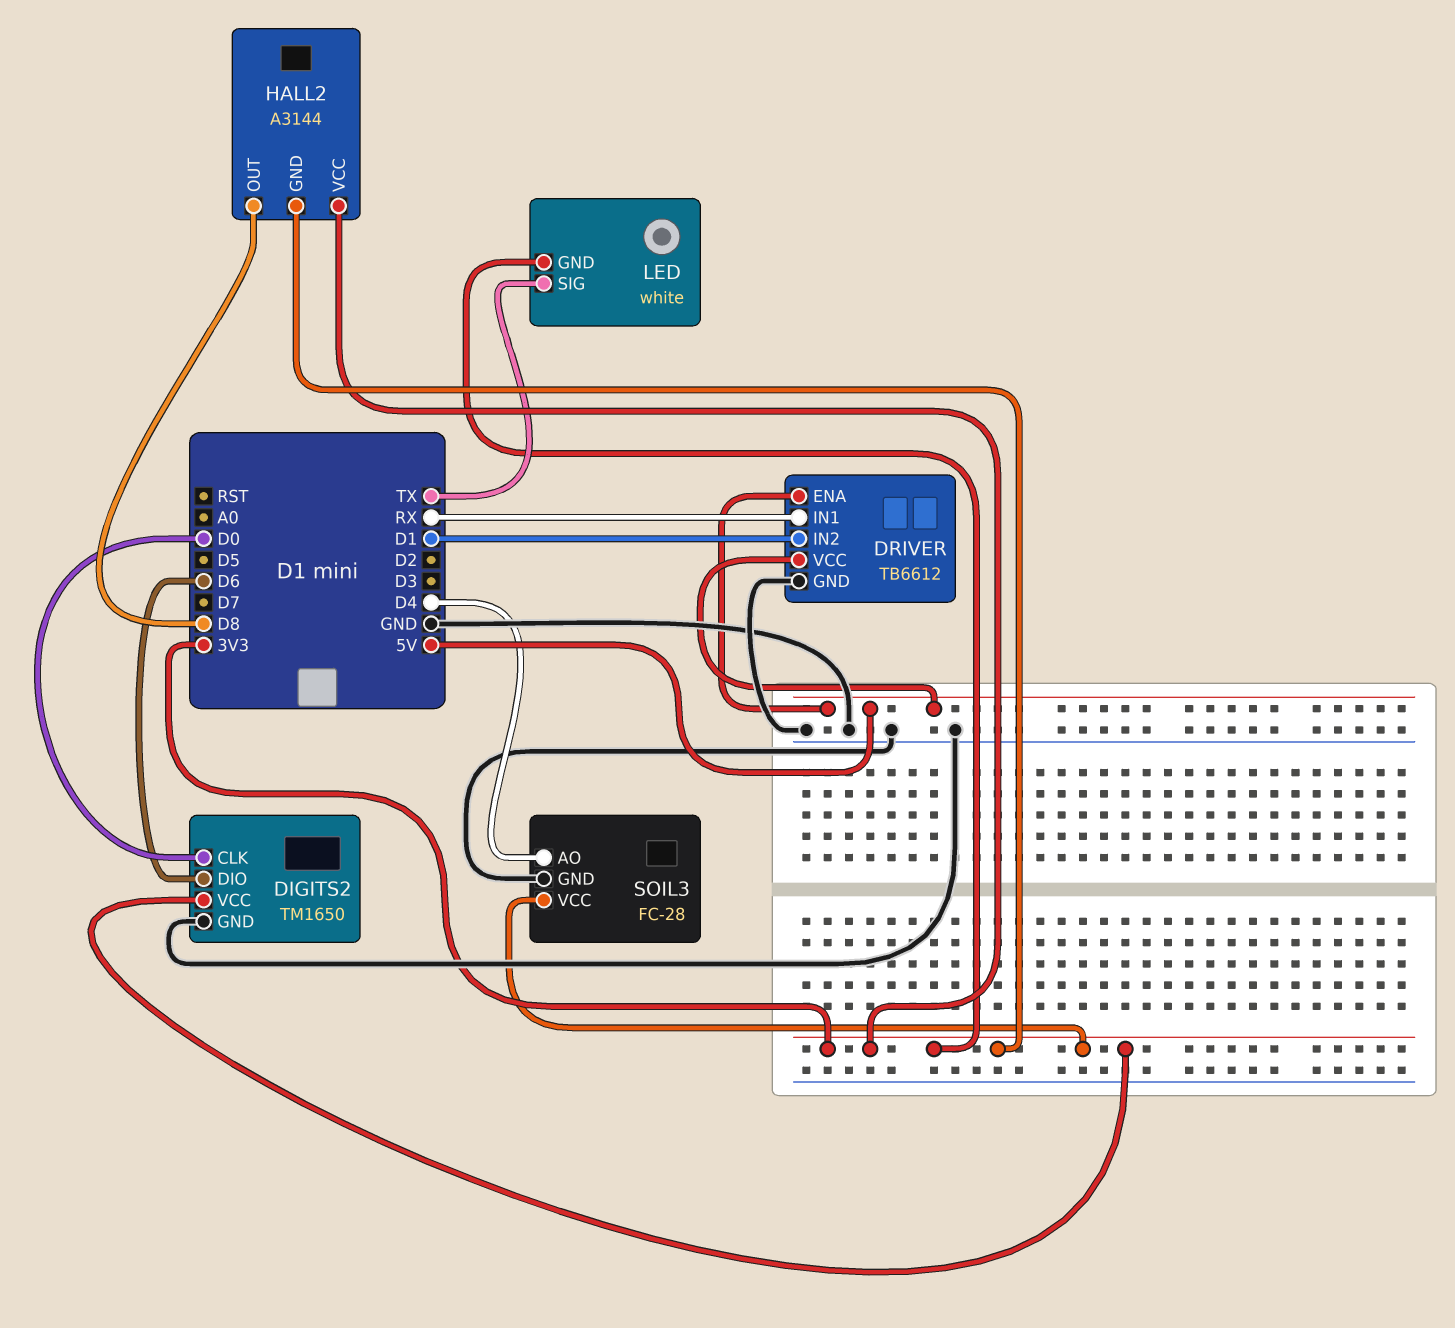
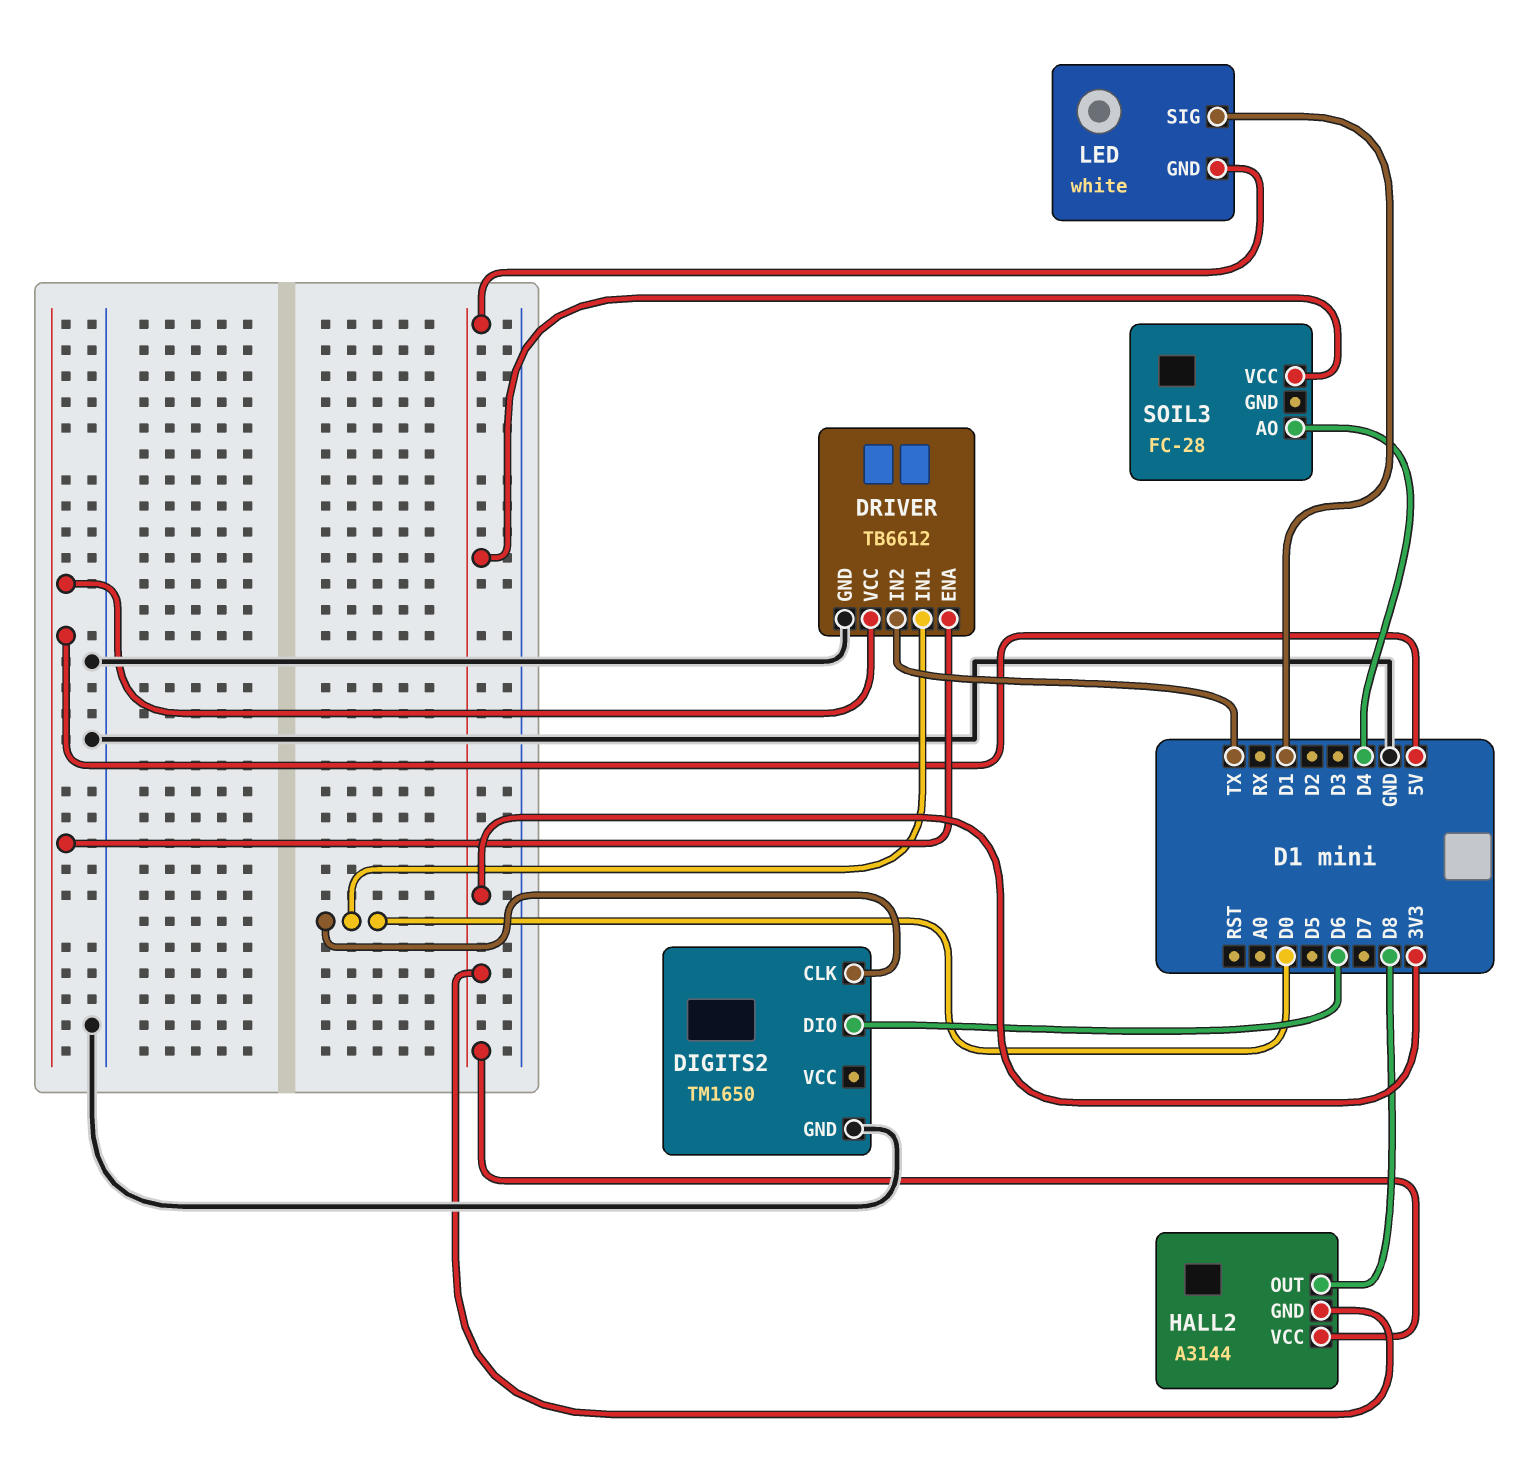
DIGITS2 pin VCC: 3V3 -> none
DRIVER pin IN1: RX -> D0
DRIVER pin IN2: D1 -> TX
LED pin SIG: TX -> D1
SOIL3 pin GND: GND -> none

